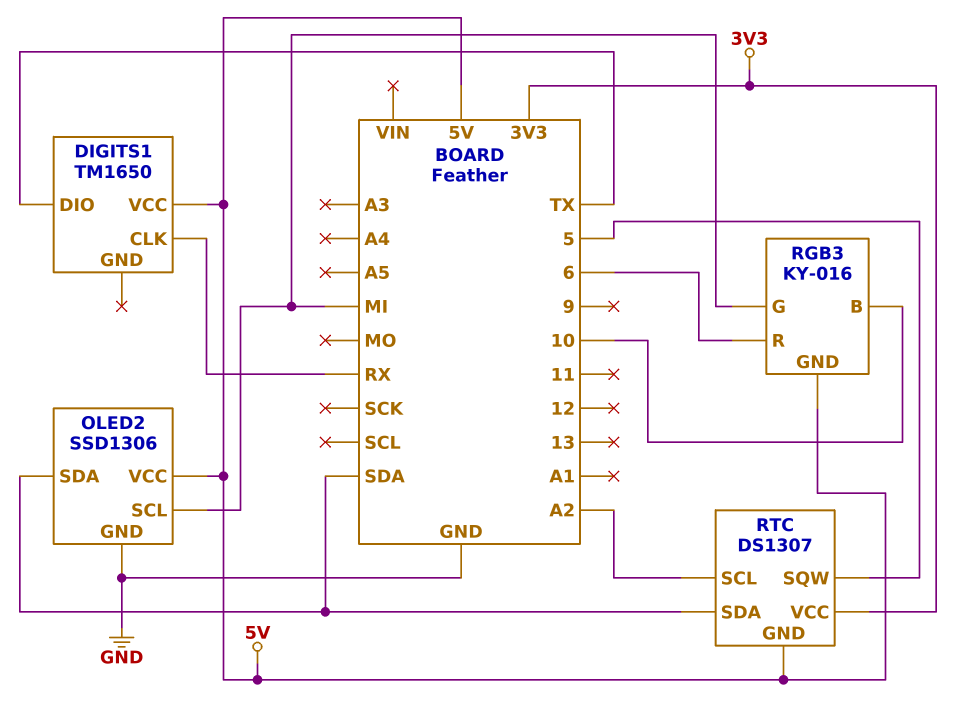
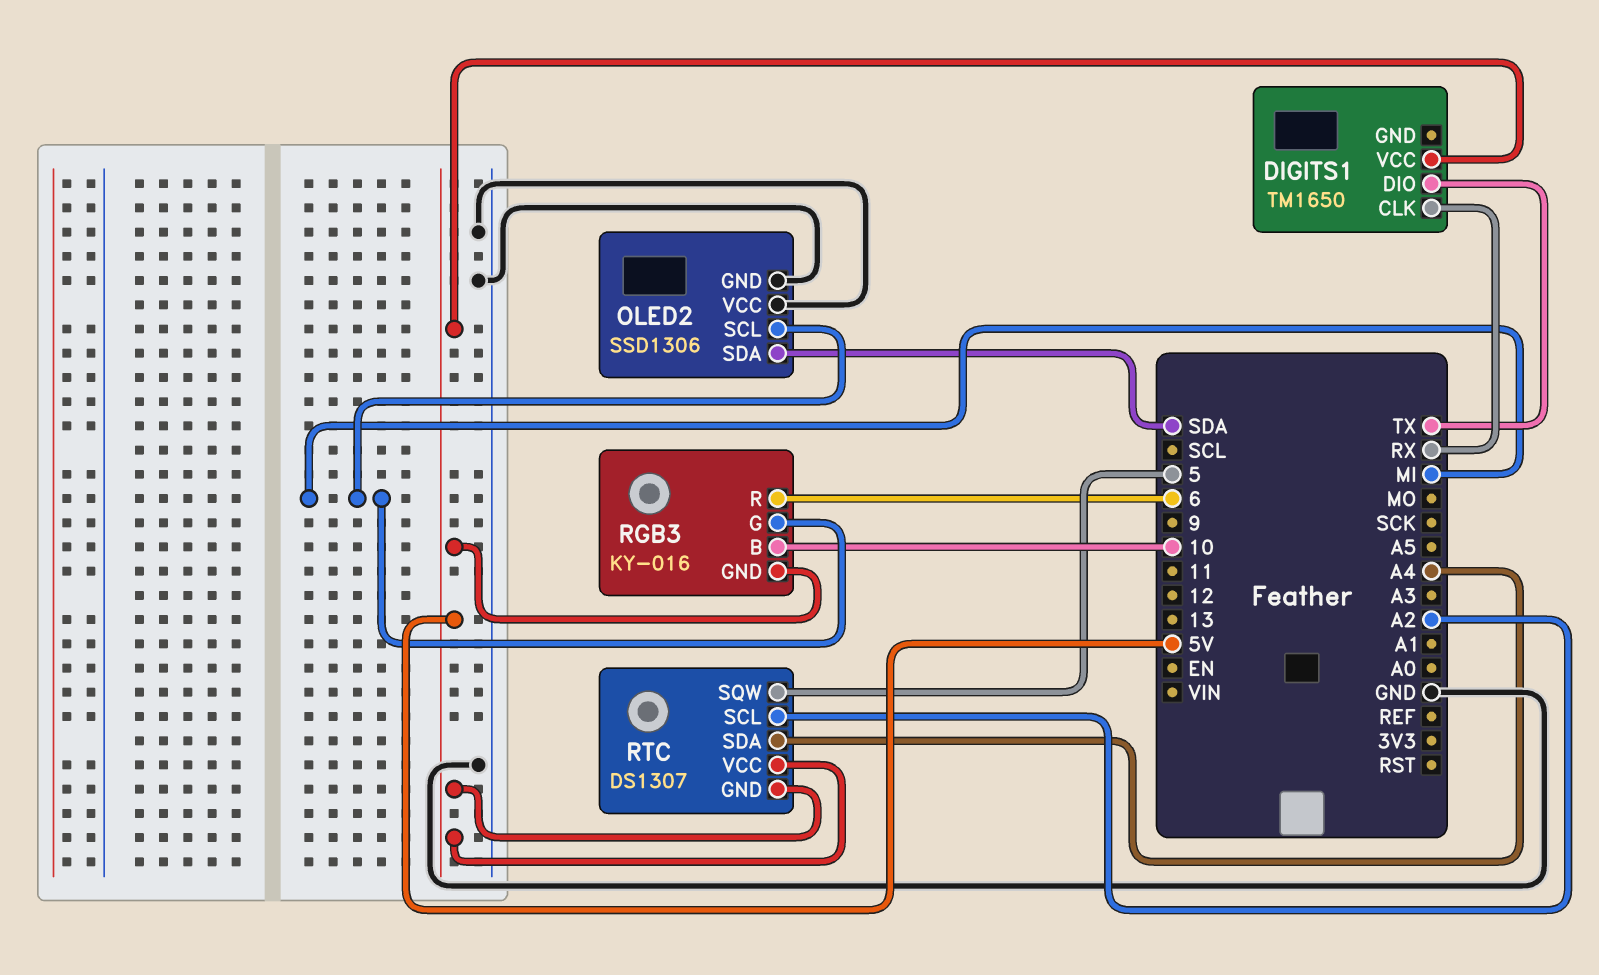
OLED2 pin VCC: 5V -> GND
RTC pin SDA: SDA -> A4
RTC pin VCC: 3V3 -> 5V

